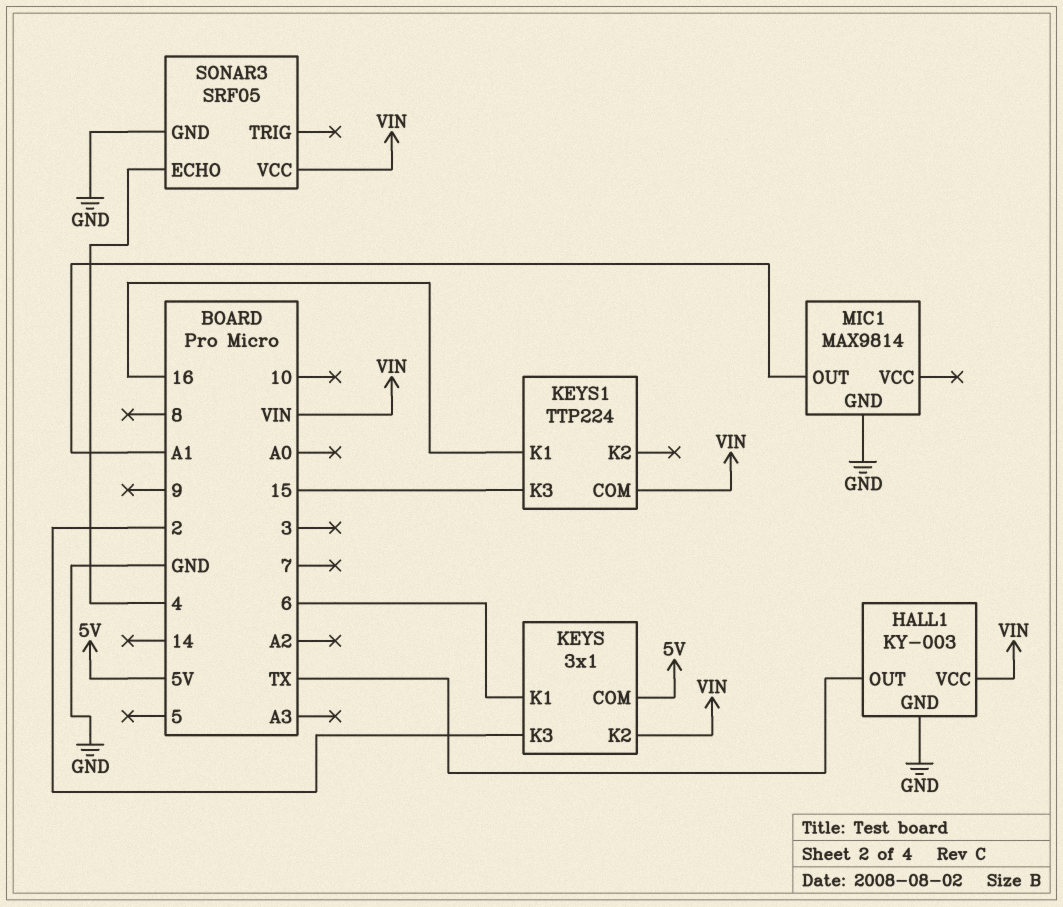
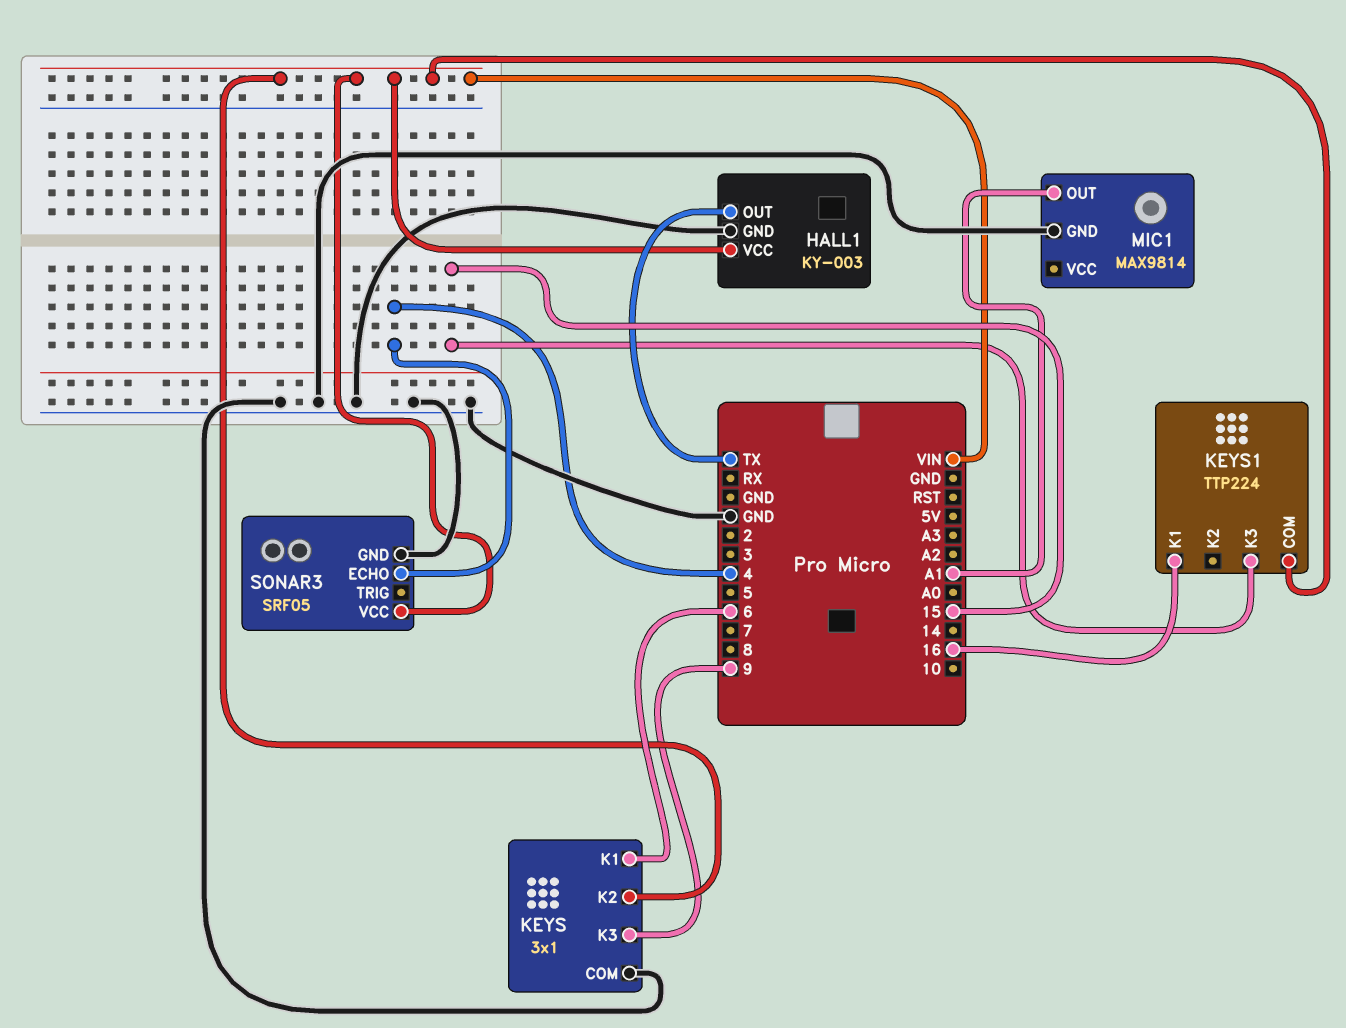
KEYS pin COM: 5V -> GND
KEYS pin K3: 2 -> 9

